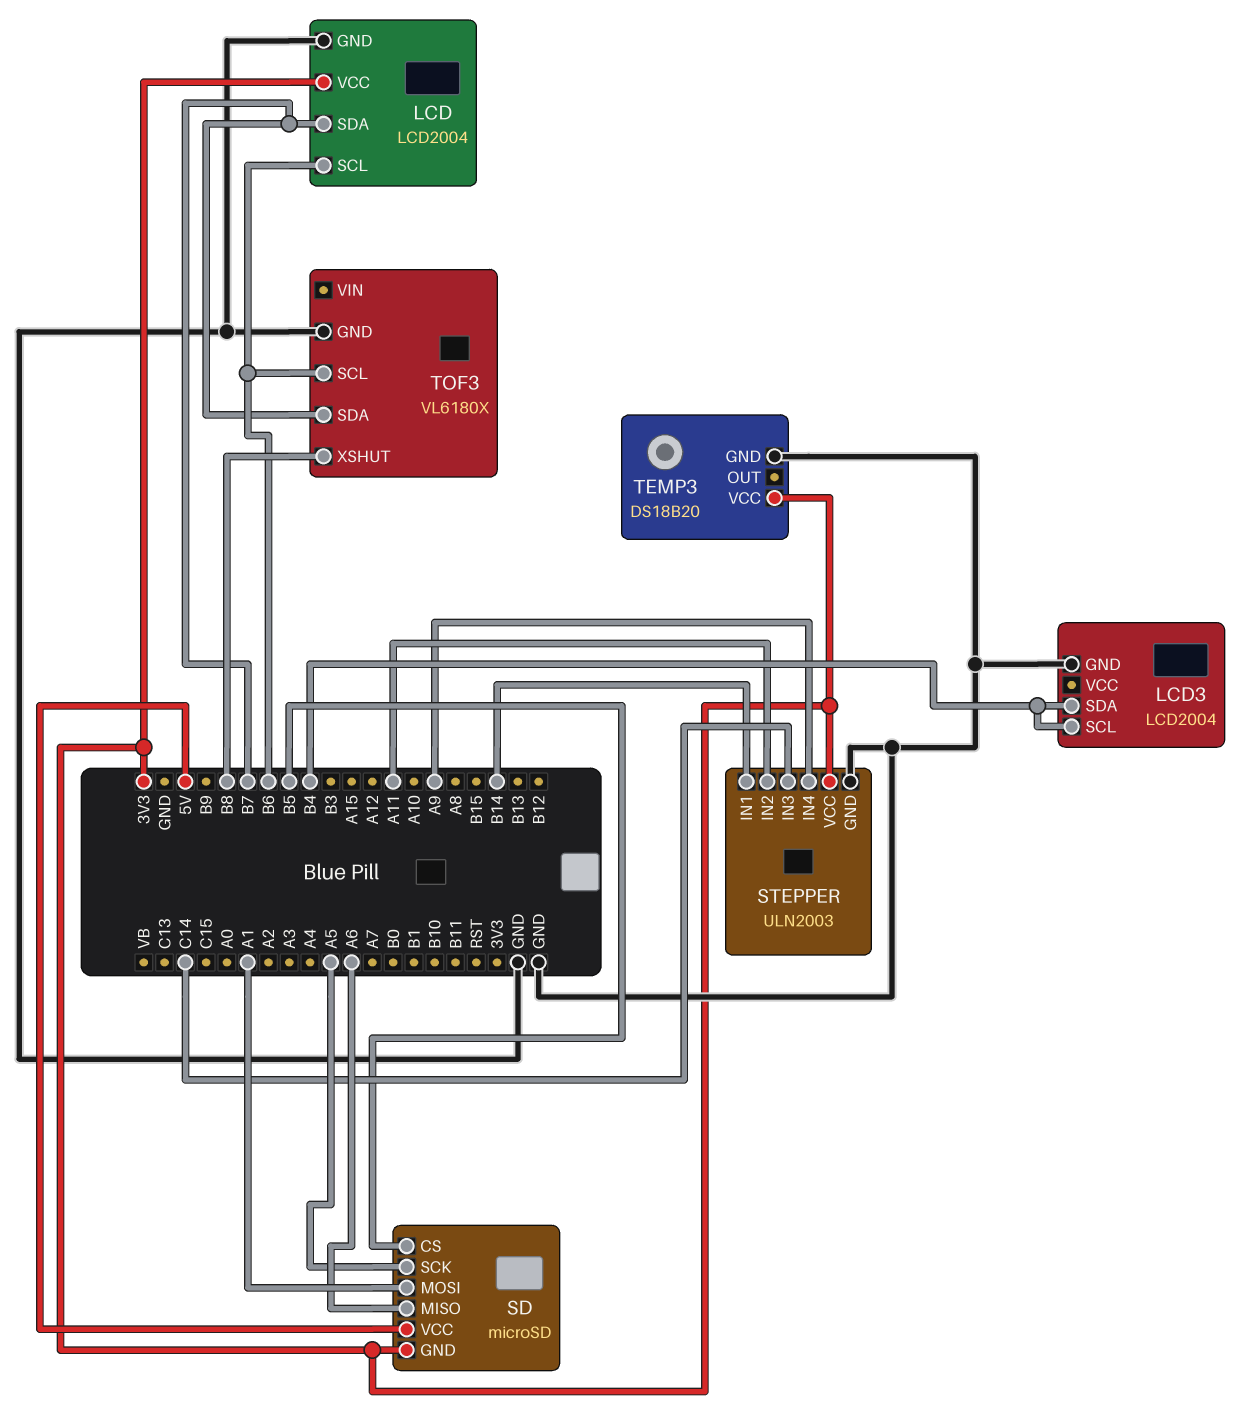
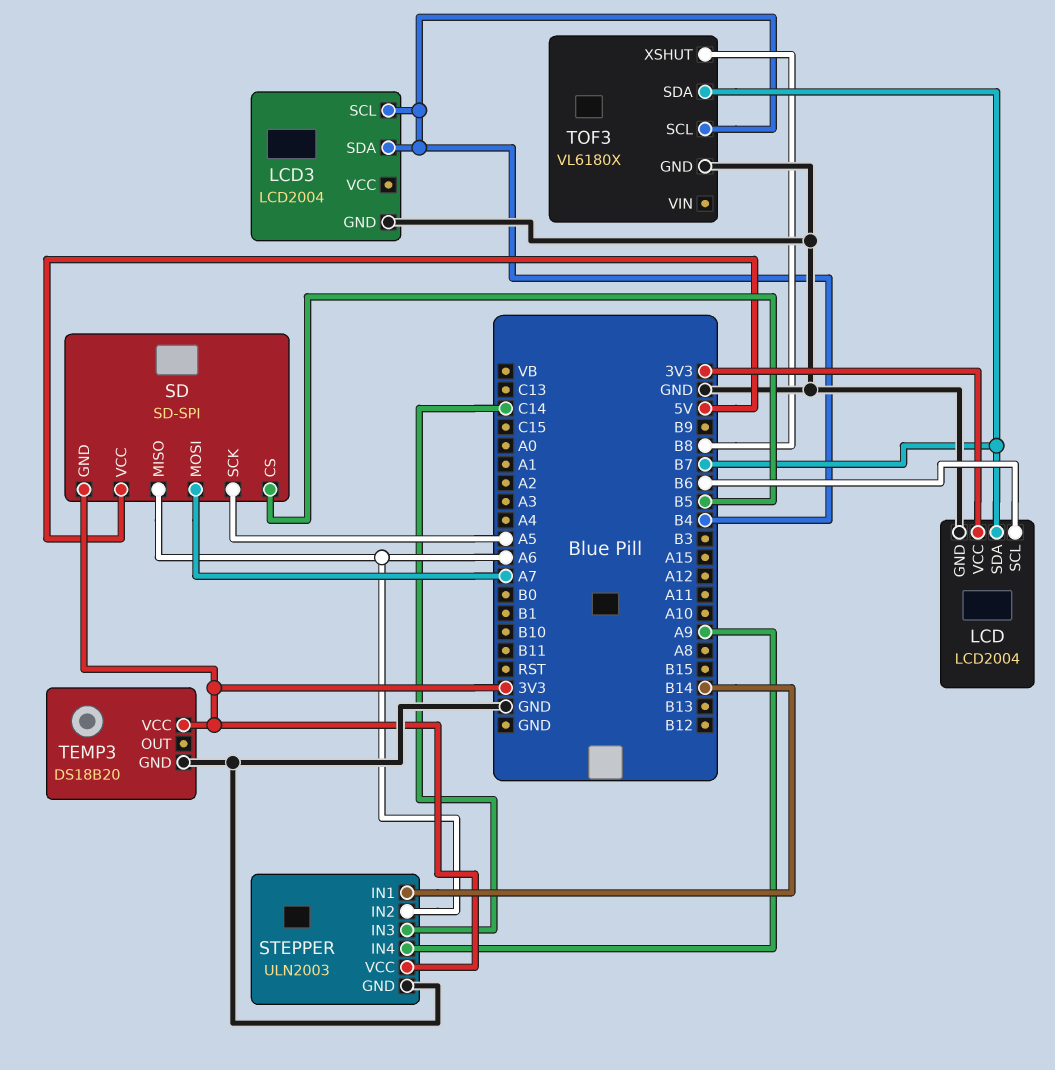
SD: microSD -> SD-SPI
SD pin MOSI: A1 -> A7
STEPPER pin IN2: A11 -> A6
TOF3 pin SCL: B6 -> B4

